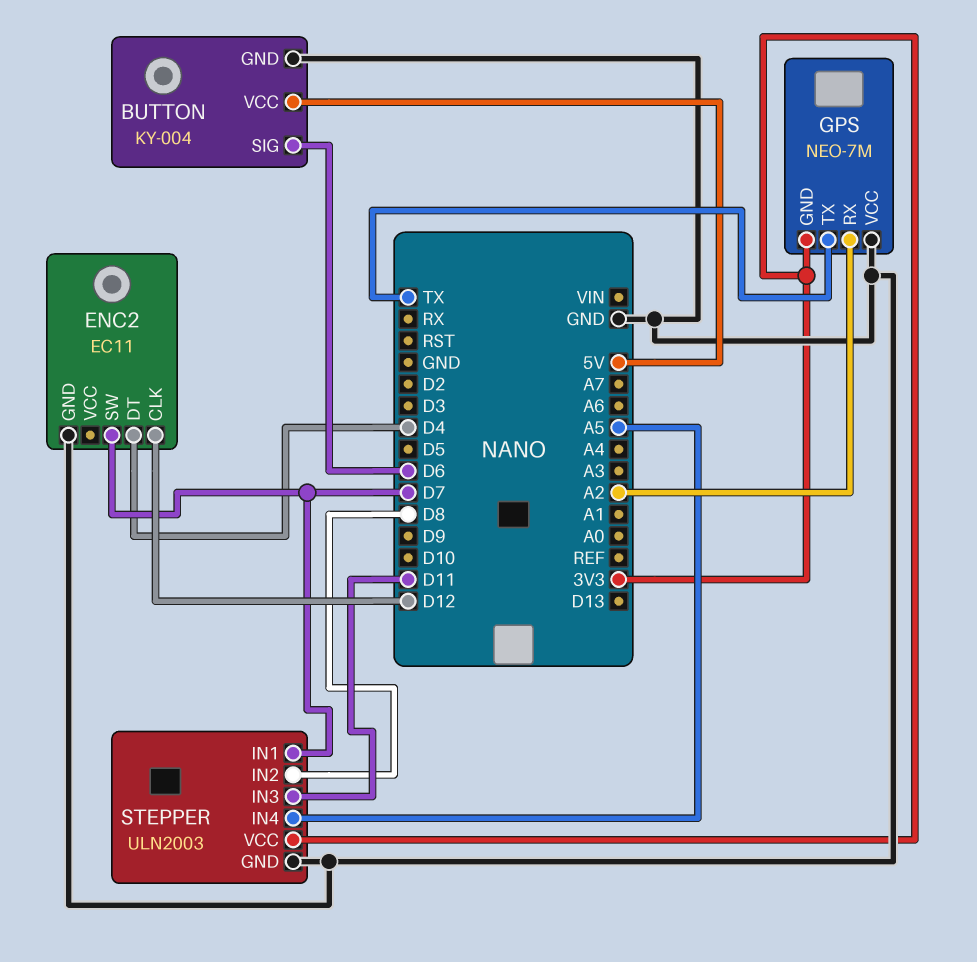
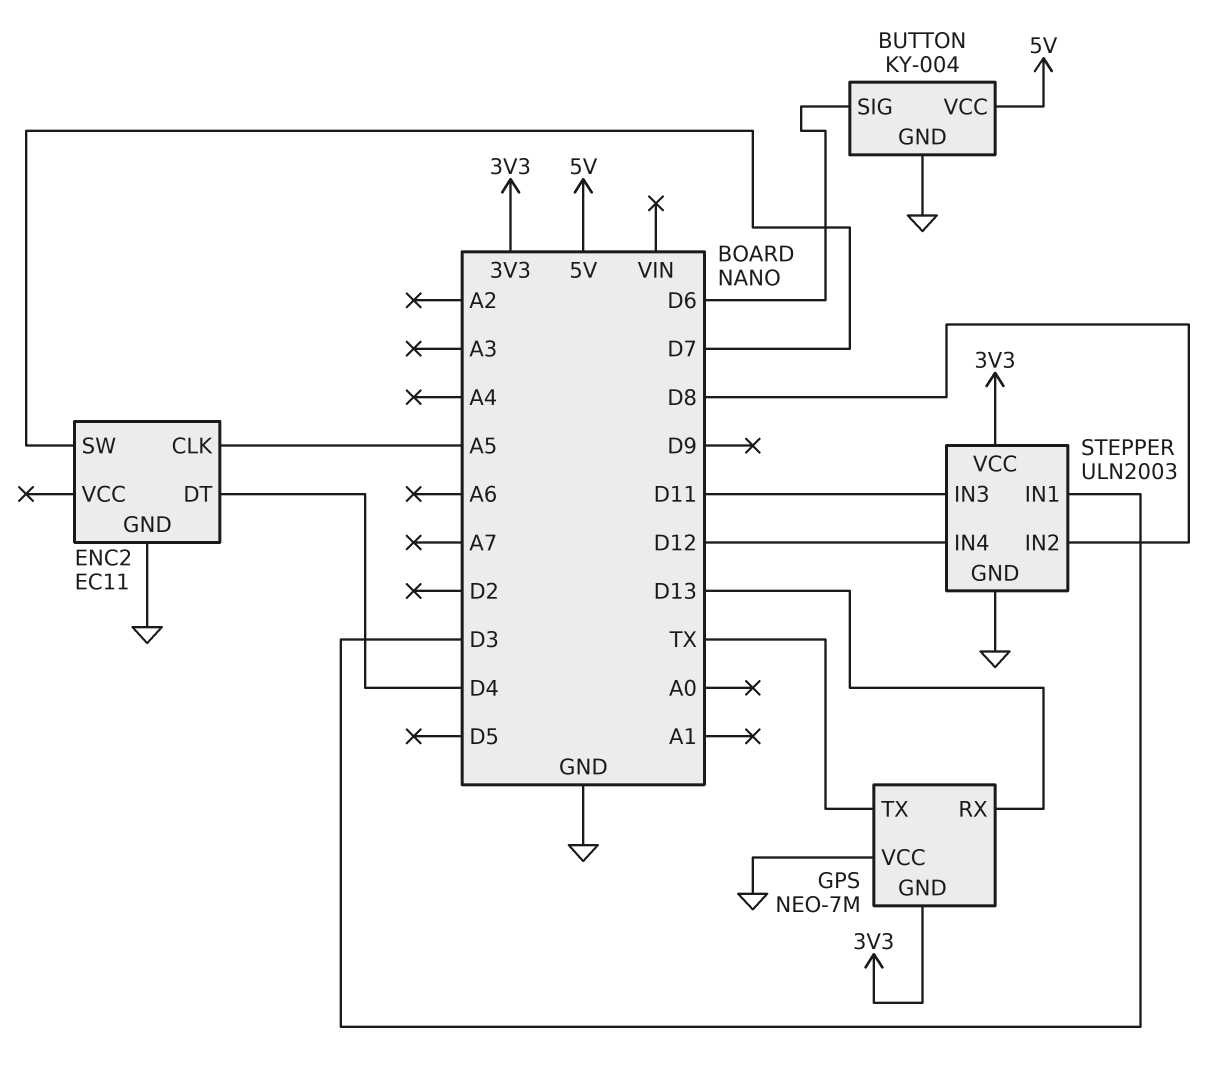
ENC2 pin CLK: D12 -> A5
GPS pin RX: A2 -> D13
STEPPER pin IN1: D7 -> D3
STEPPER pin IN4: A5 -> D12

